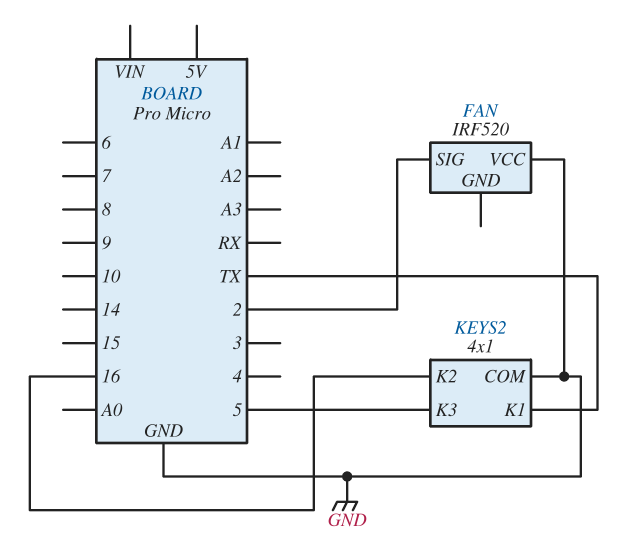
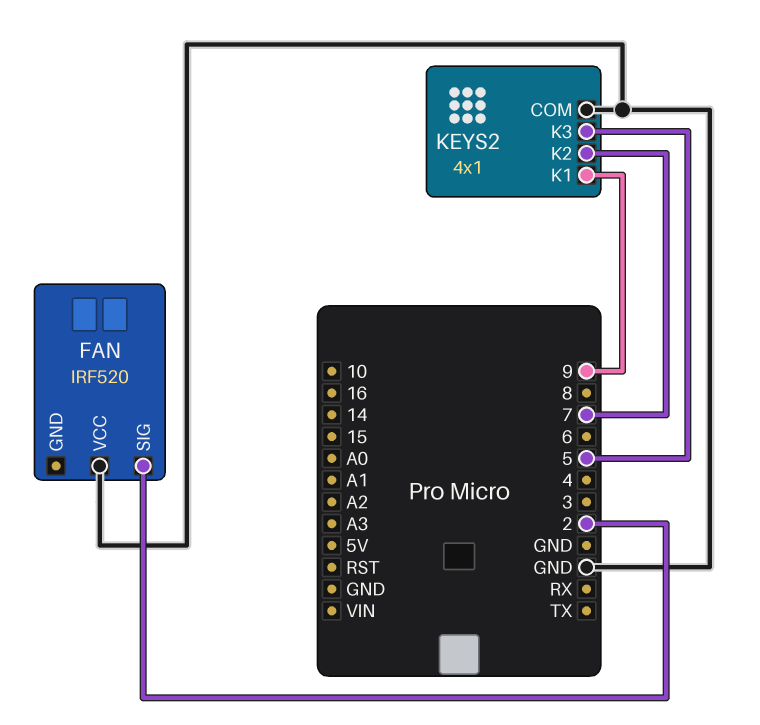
KEYS2 pin K1: TX -> 9
KEYS2 pin K2: 16 -> 7

